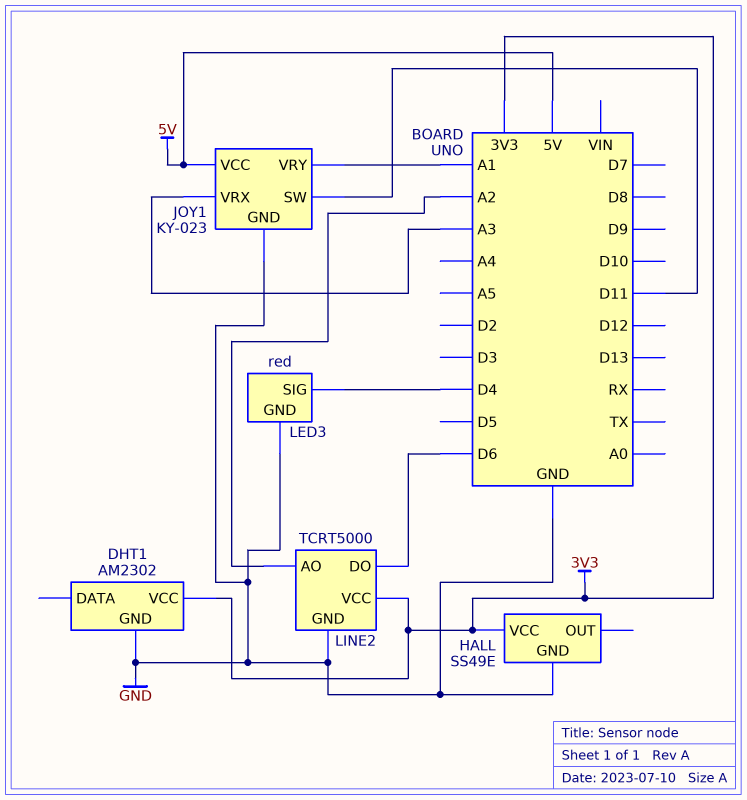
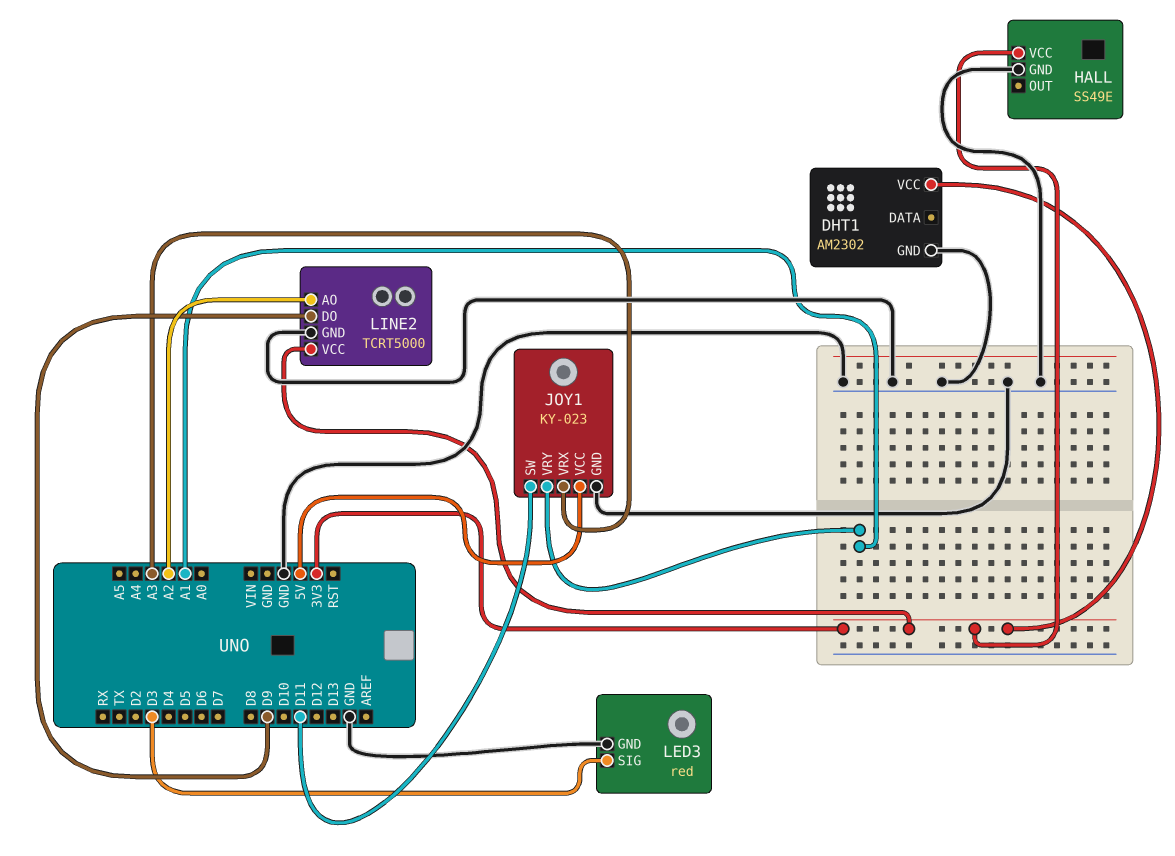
LED3 pin SIG: D4 -> D3
LINE2 pin DO: D6 -> D9

